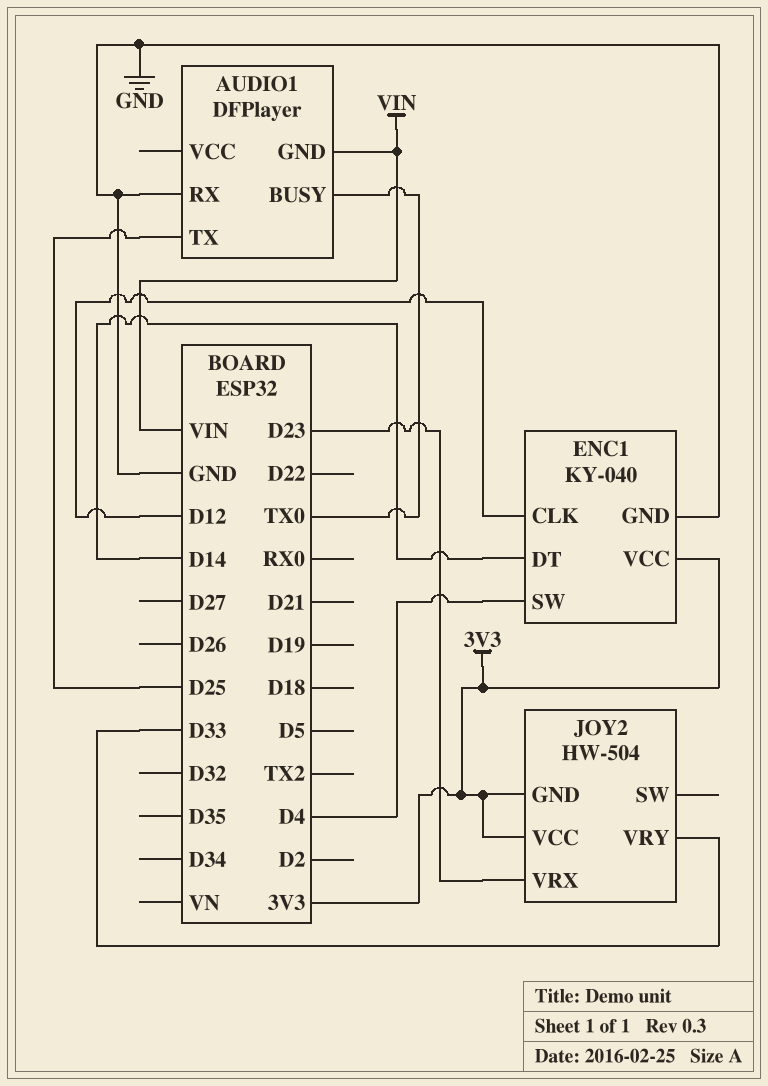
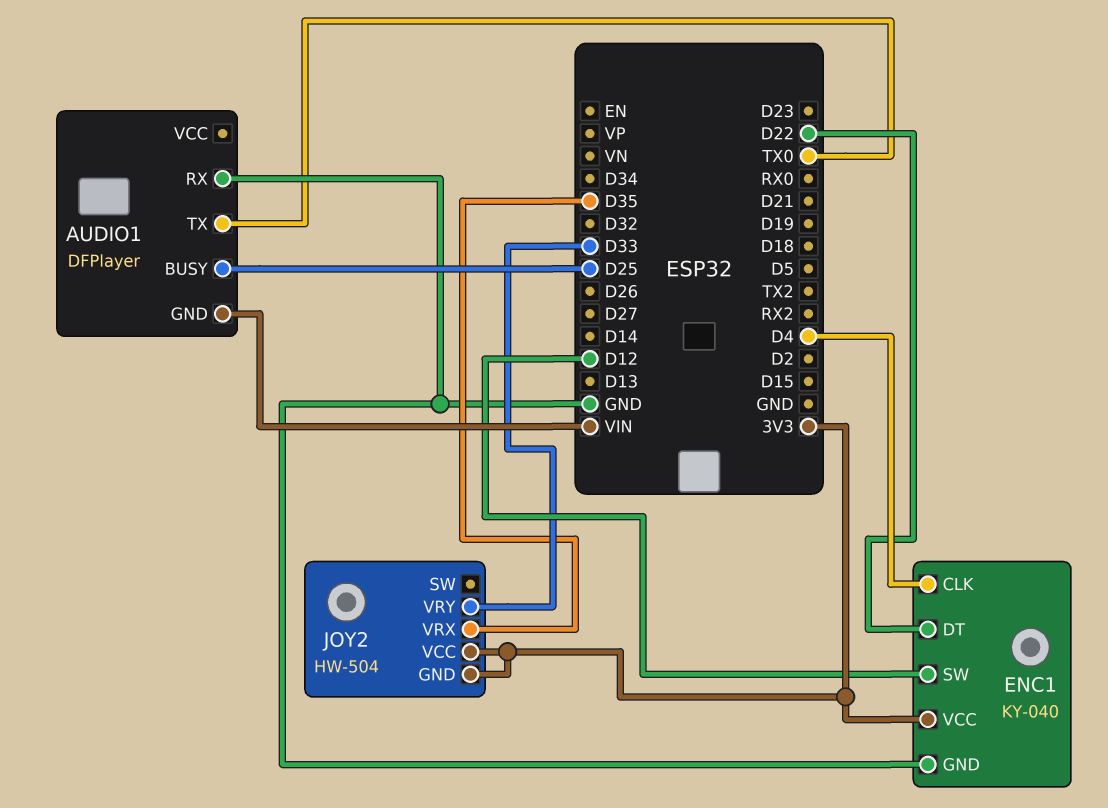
AUDIO1 pin BUSY: TX0 -> D25
AUDIO1 pin TX: D25 -> TX0
ENC1 pin CLK: D12 -> D4
ENC1 pin DT: D14 -> D22
ENC1 pin SW: D4 -> D12
JOY2 pin VRX: D23 -> D35

